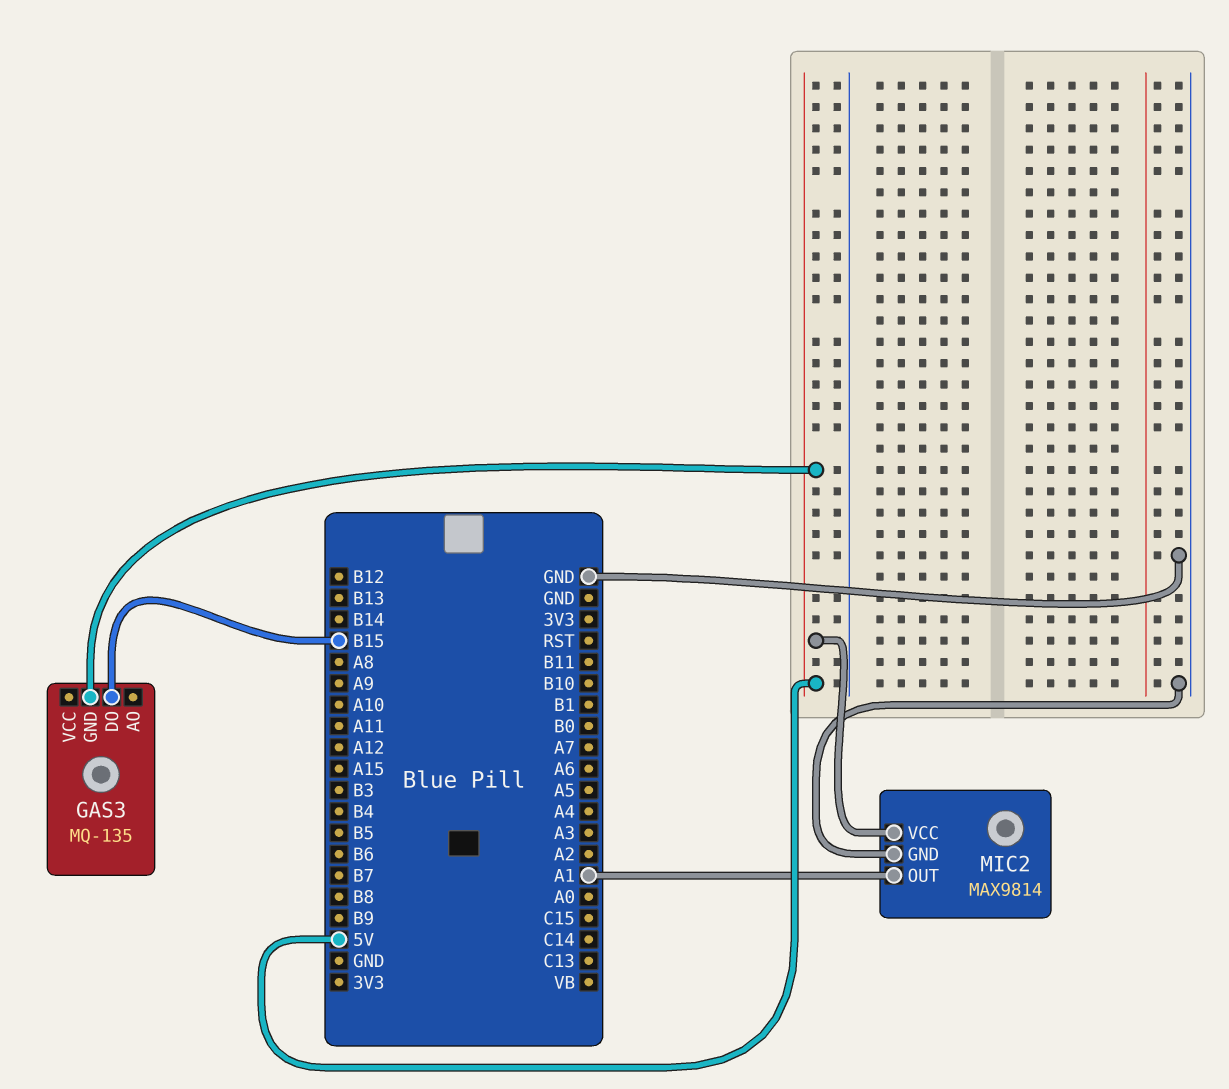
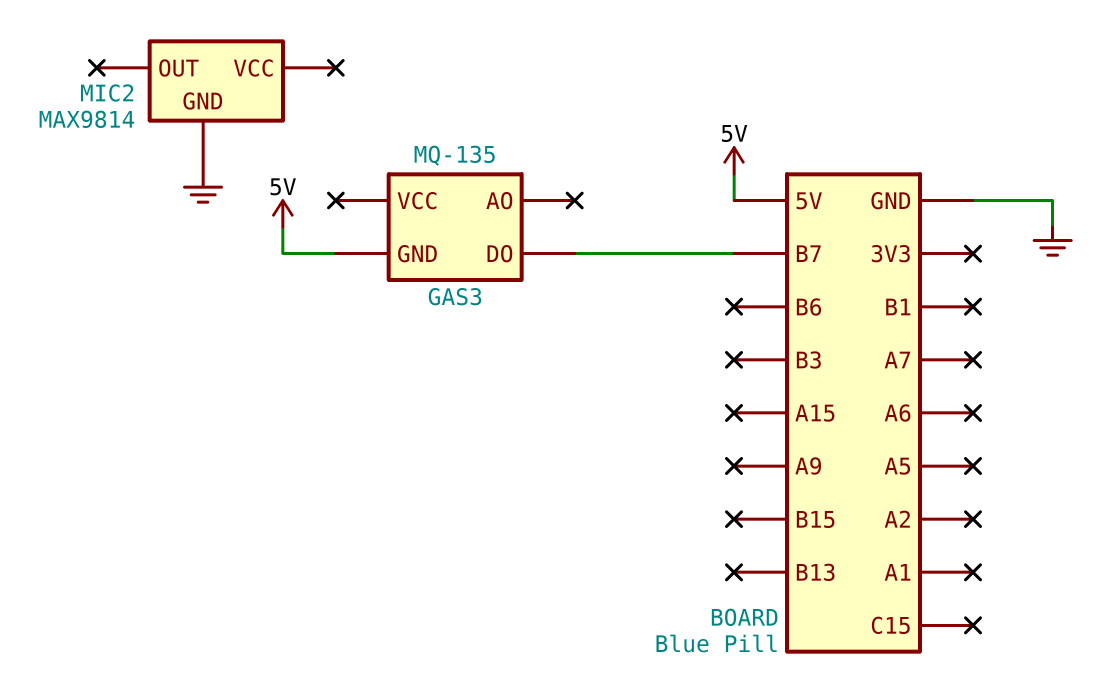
GAS3 pin DO: B15 -> B7
MIC2 pin OUT: A1 -> none
MIC2 pin VCC: 5V -> none

